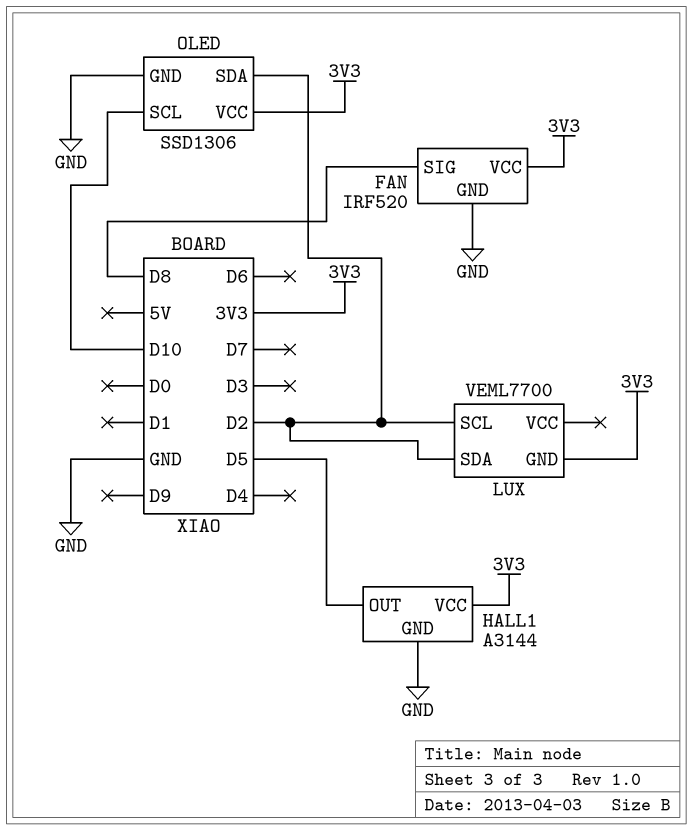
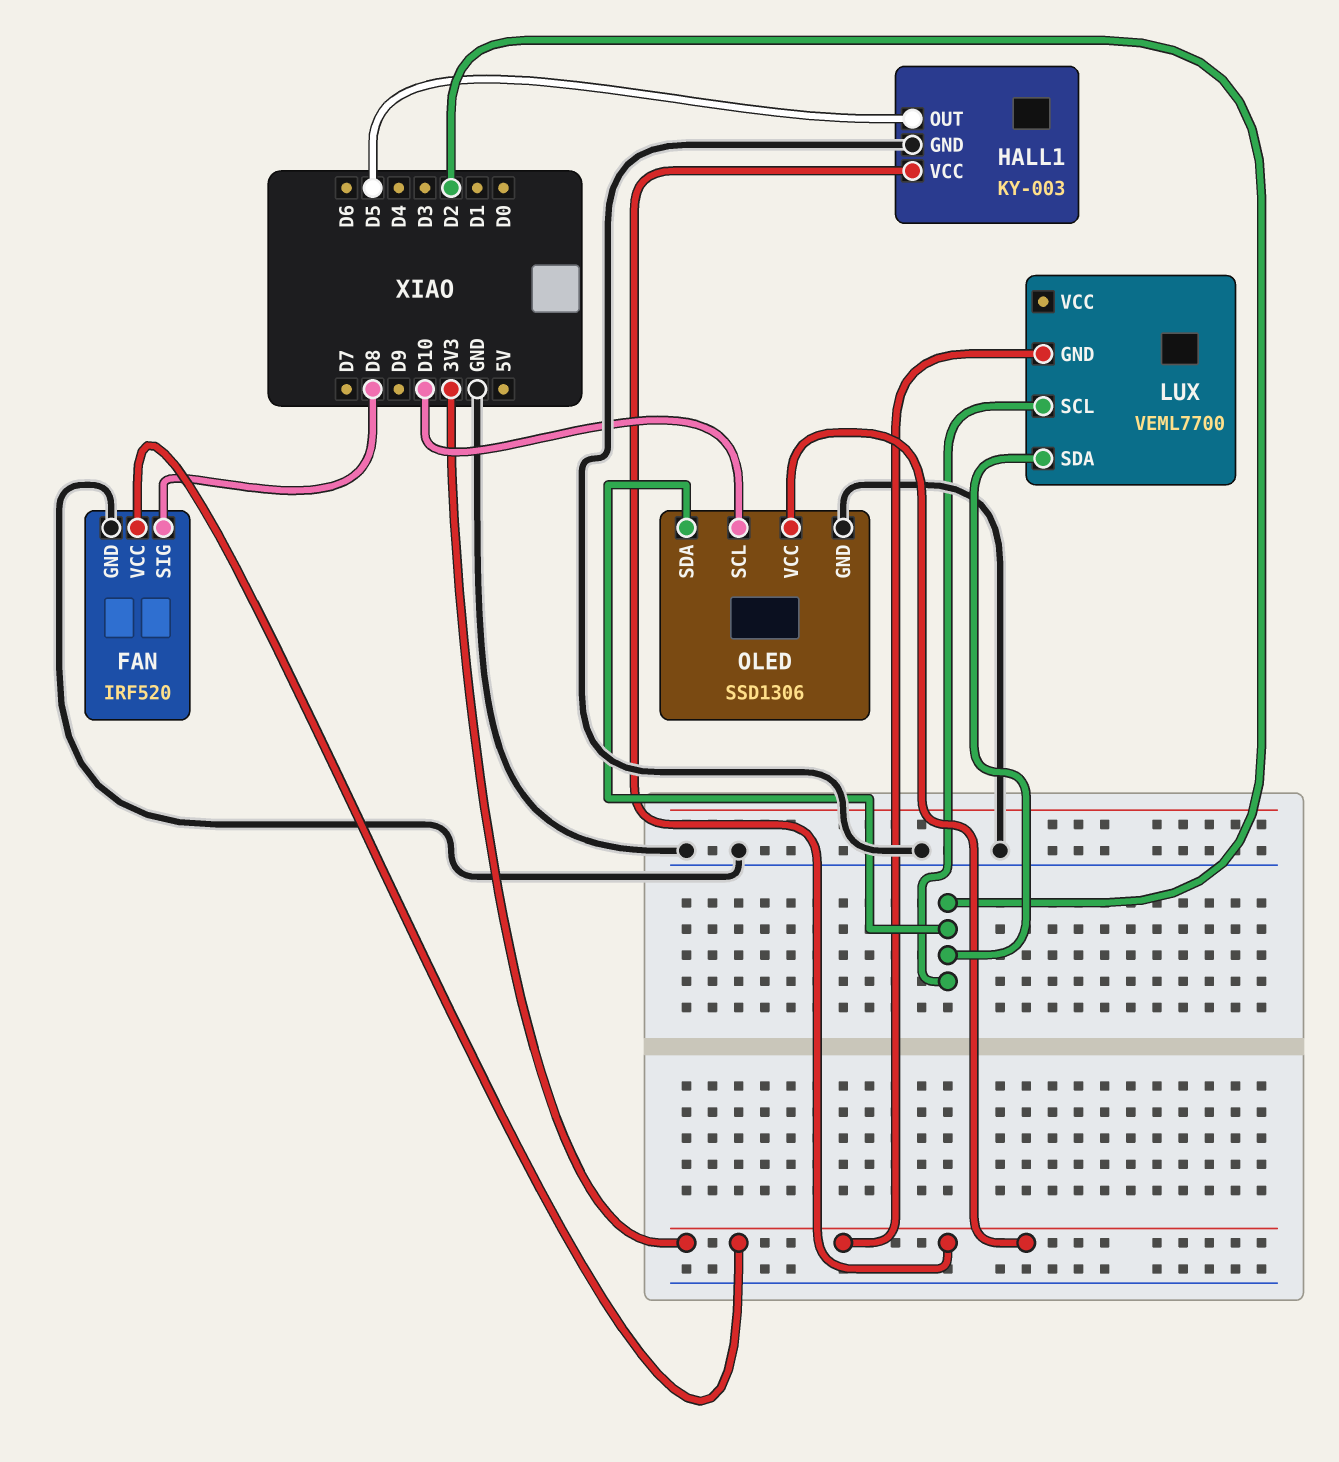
HALL1: A3144 -> KY-003

